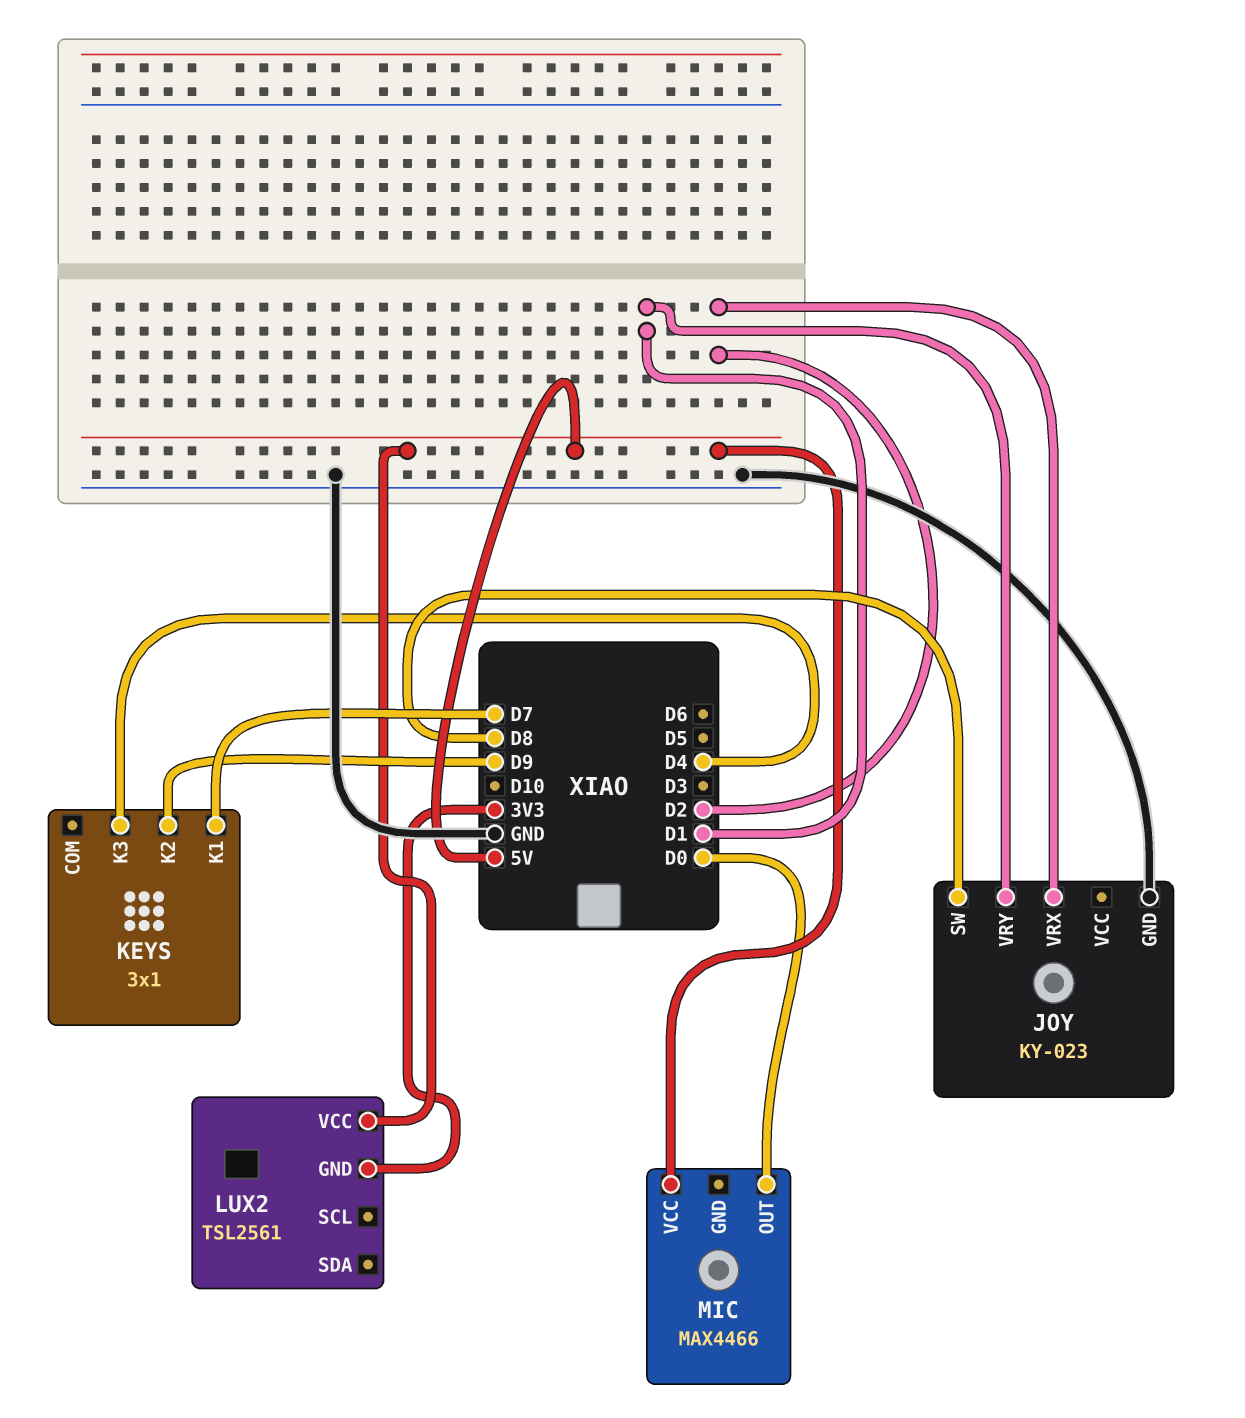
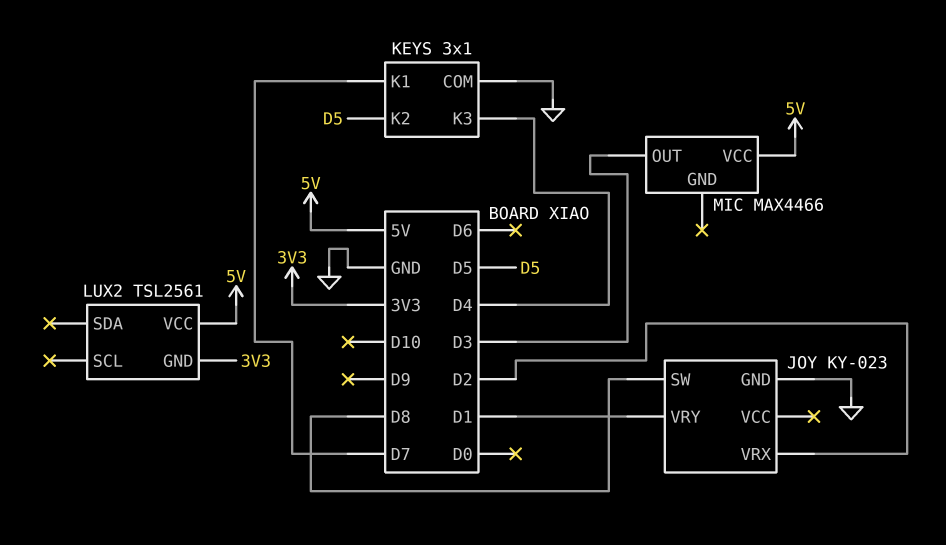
KEYS pin COM: none -> GND
KEYS pin K2: D9 -> D5
MIC pin OUT: D0 -> D3

